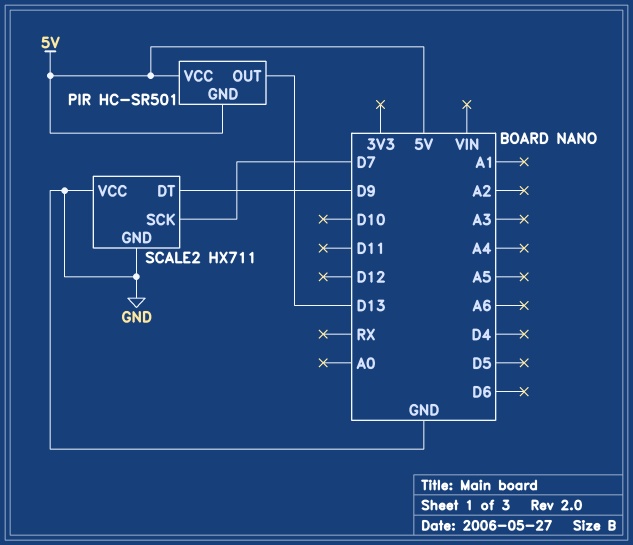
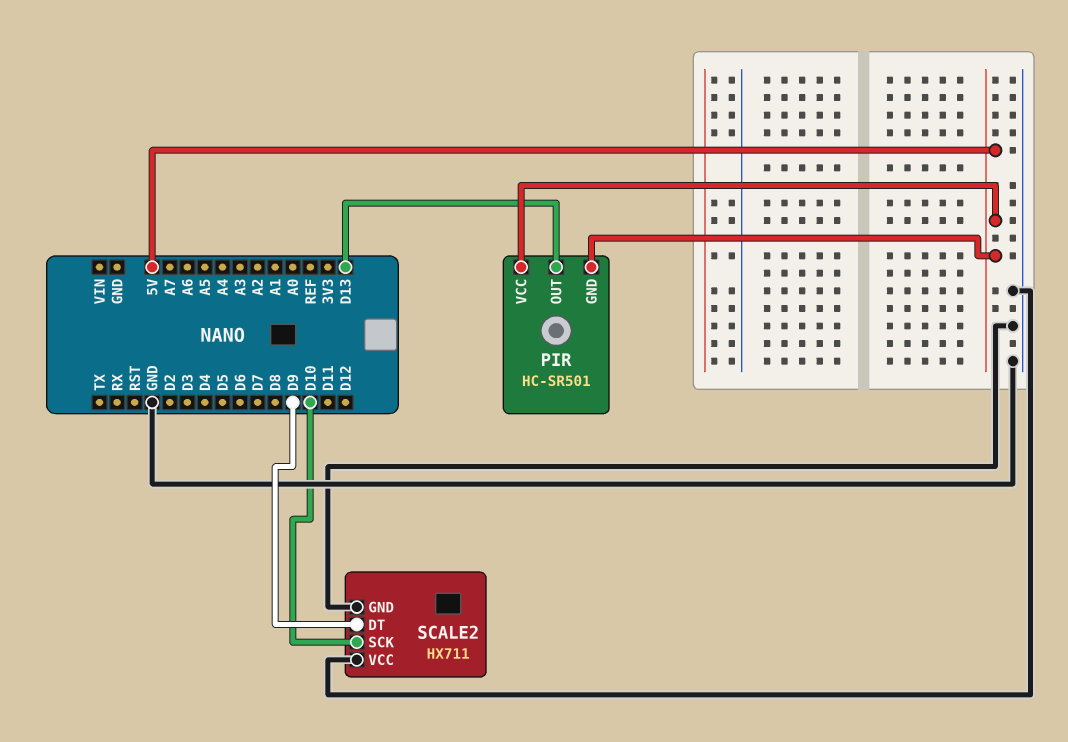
SCALE2 pin SCK: D7 -> D10

